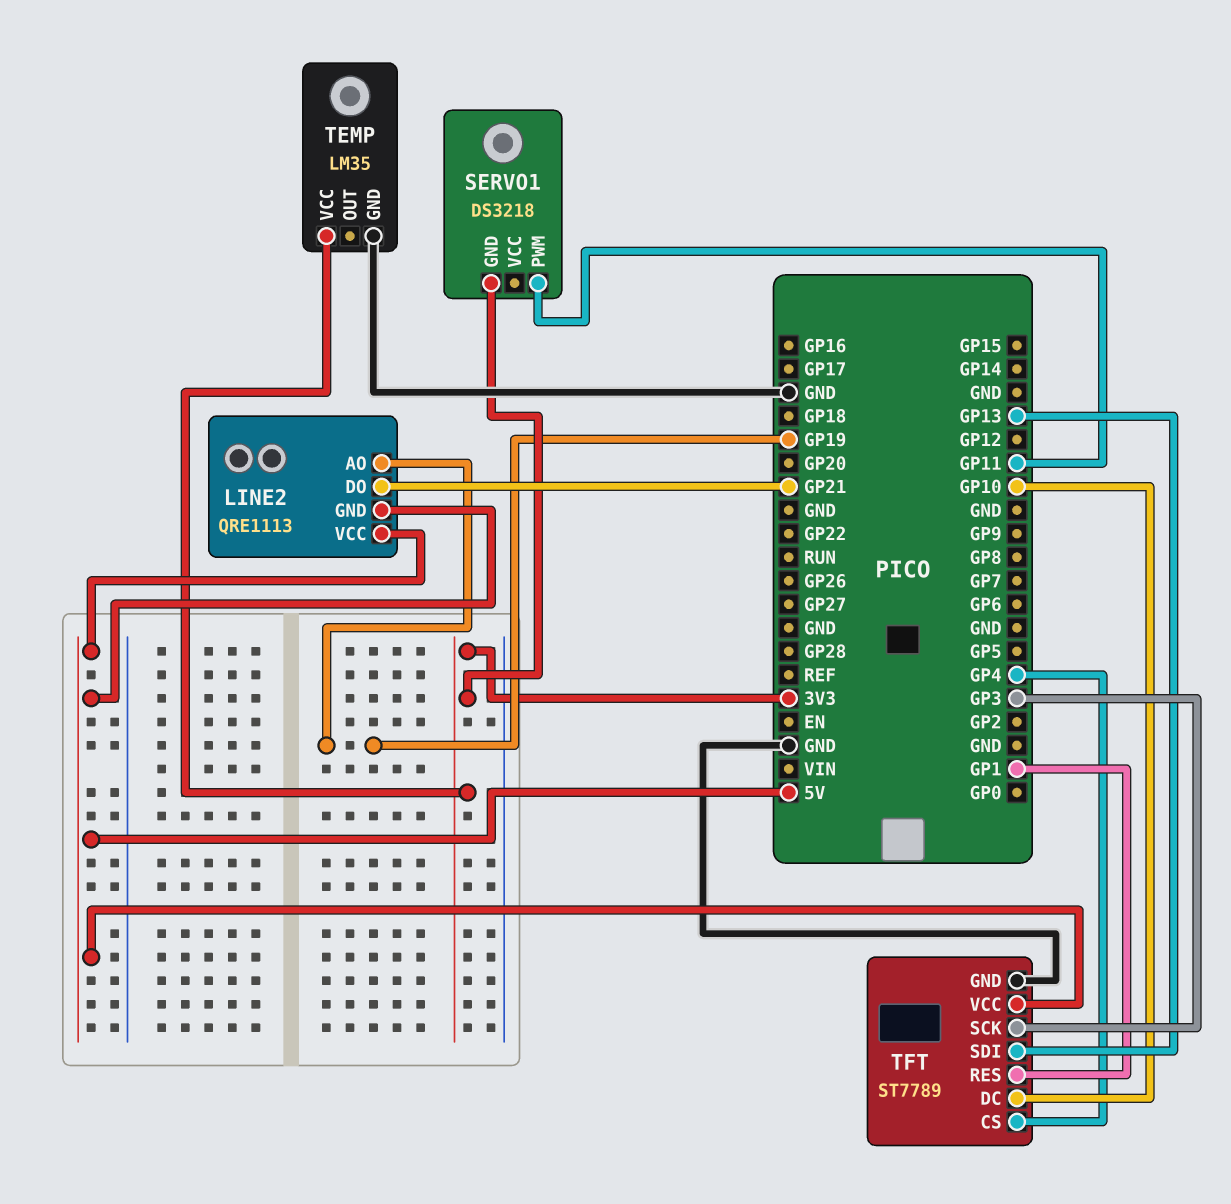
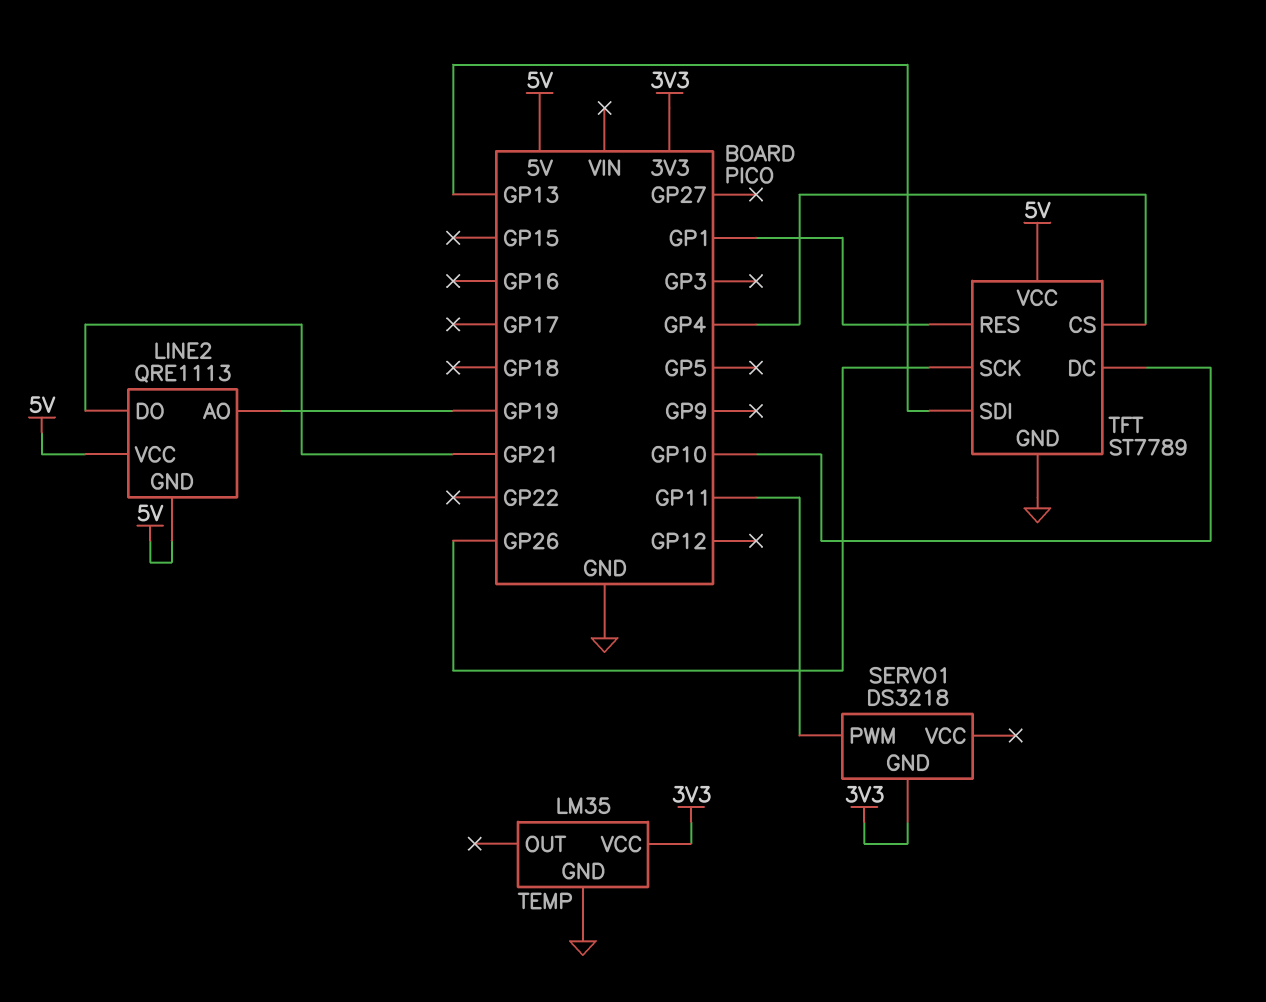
TFT pin SCK: GP3 -> GP26

